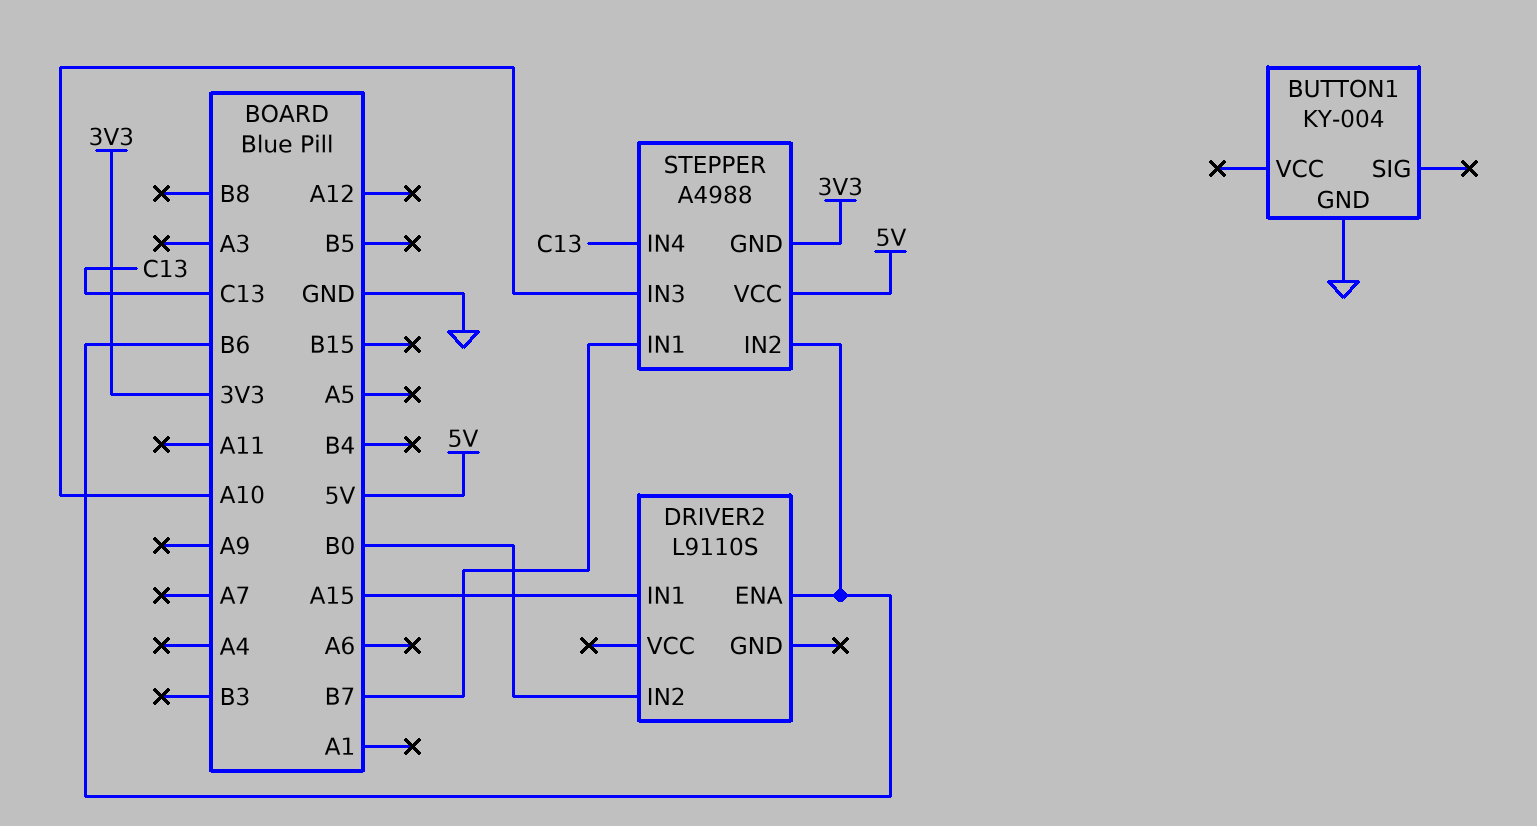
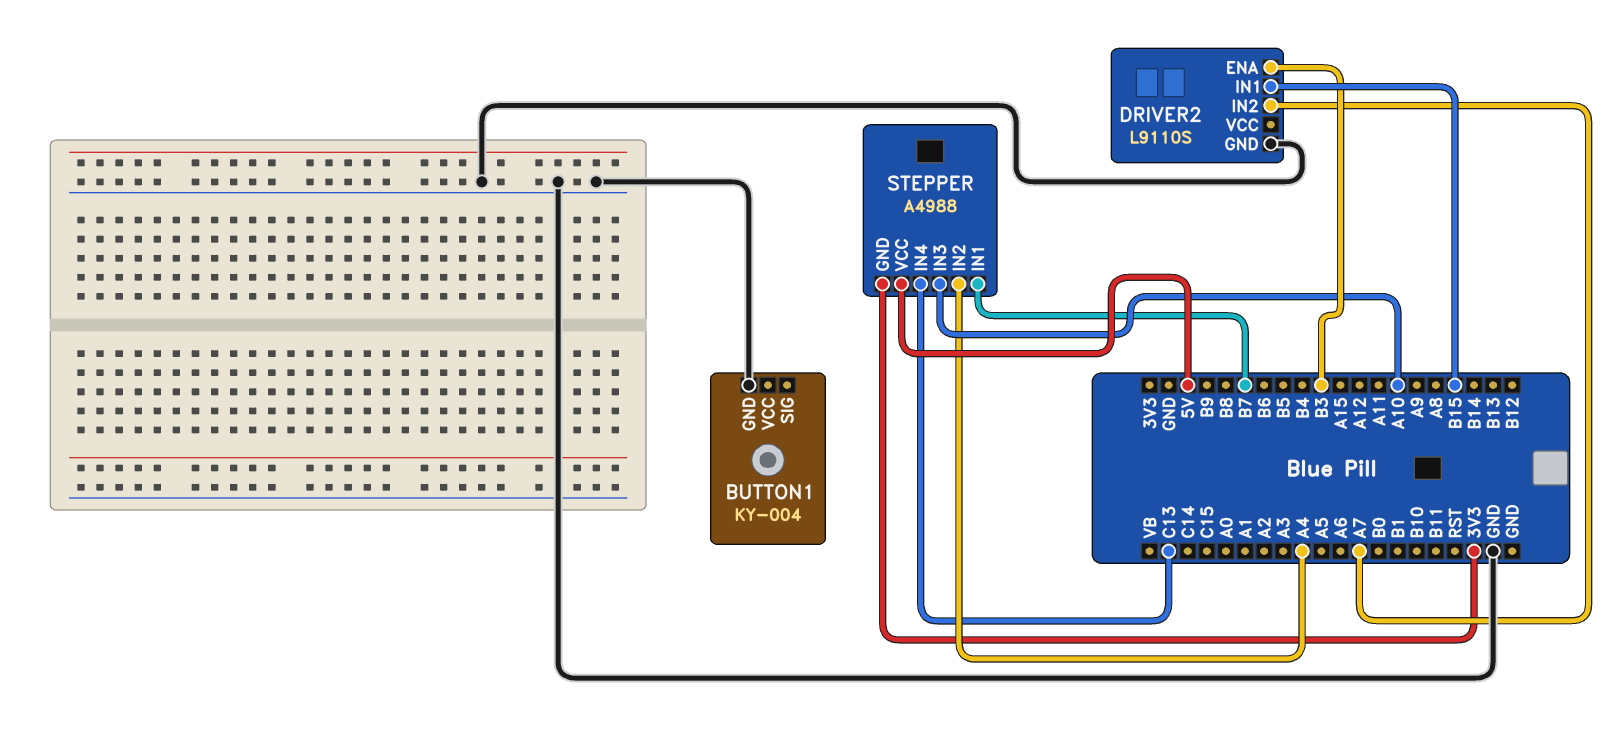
DRIVER2 pin ENA: B6 -> B3
DRIVER2 pin GND: none -> GND
DRIVER2 pin IN1: A15 -> B15
DRIVER2 pin IN2: B0 -> A7
STEPPER pin IN2: B6 -> A4

